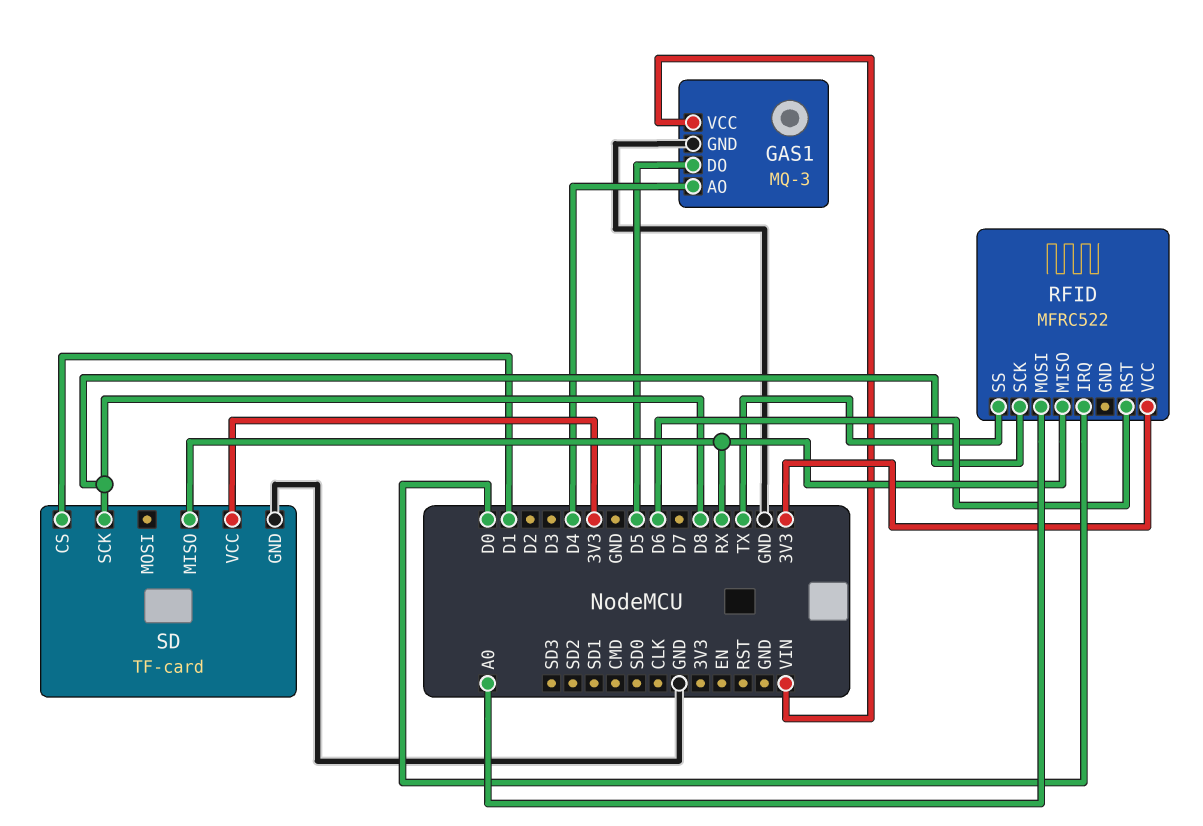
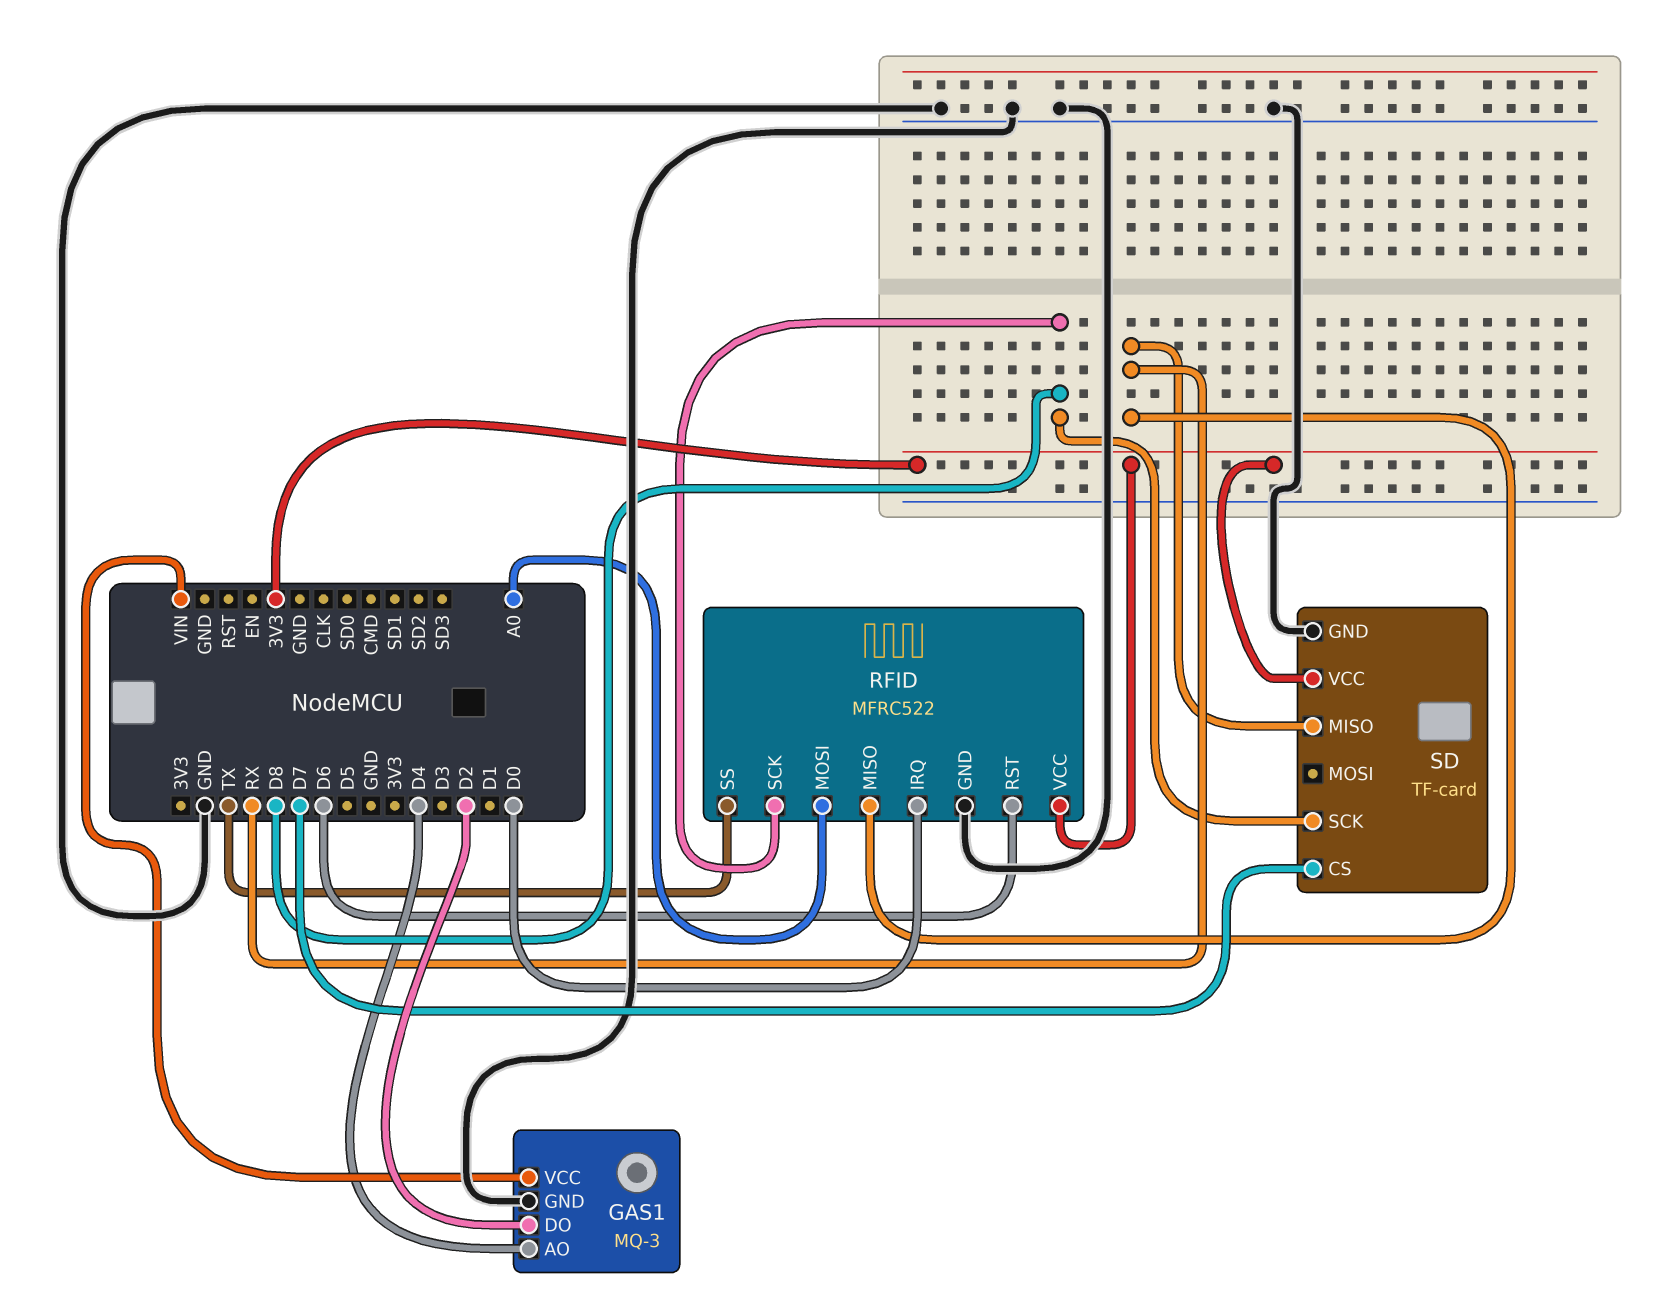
GAS1 pin DO: D5 -> D2
RFID pin GND: none -> GND
SD pin CS: D1 -> D7

